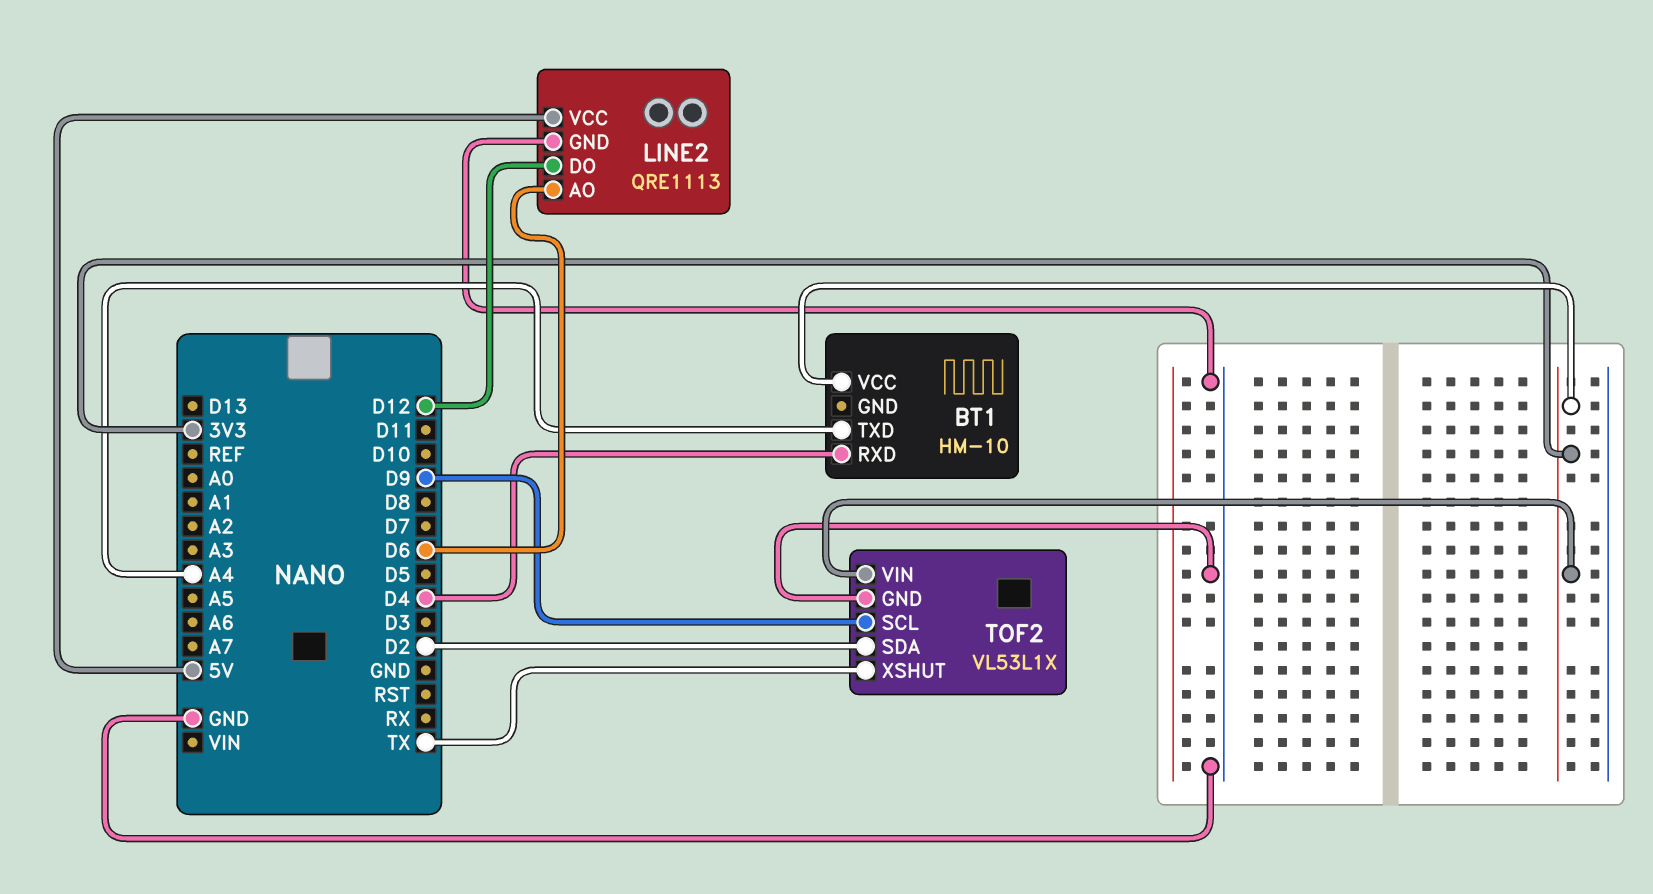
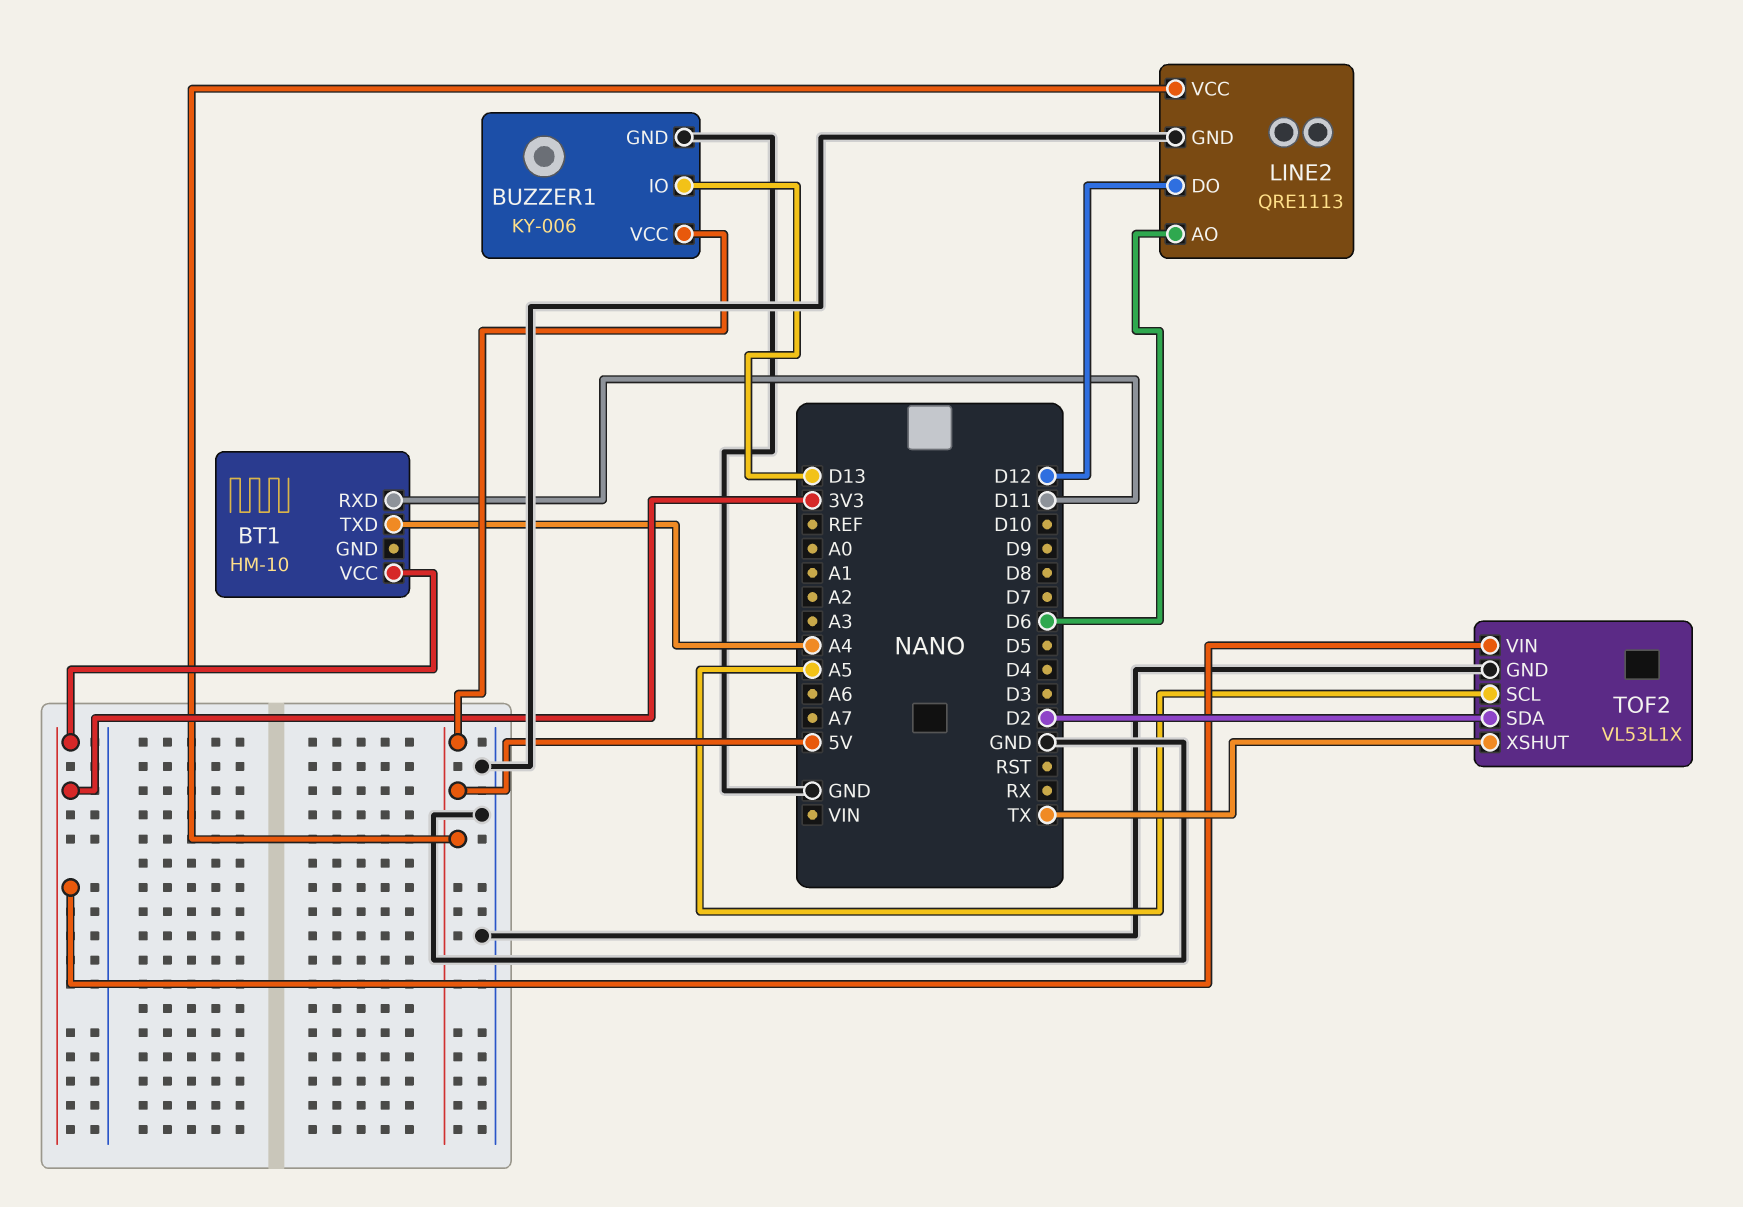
BT1 pin RXD: D4 -> D11
BUZZER1: none -> KY-006
BUZZER1 pin GND: none -> GND
BUZZER1 pin IO: none -> D13
BUZZER1 pin VCC: none -> 5V
TOF2 pin SCL: D9 -> A5

